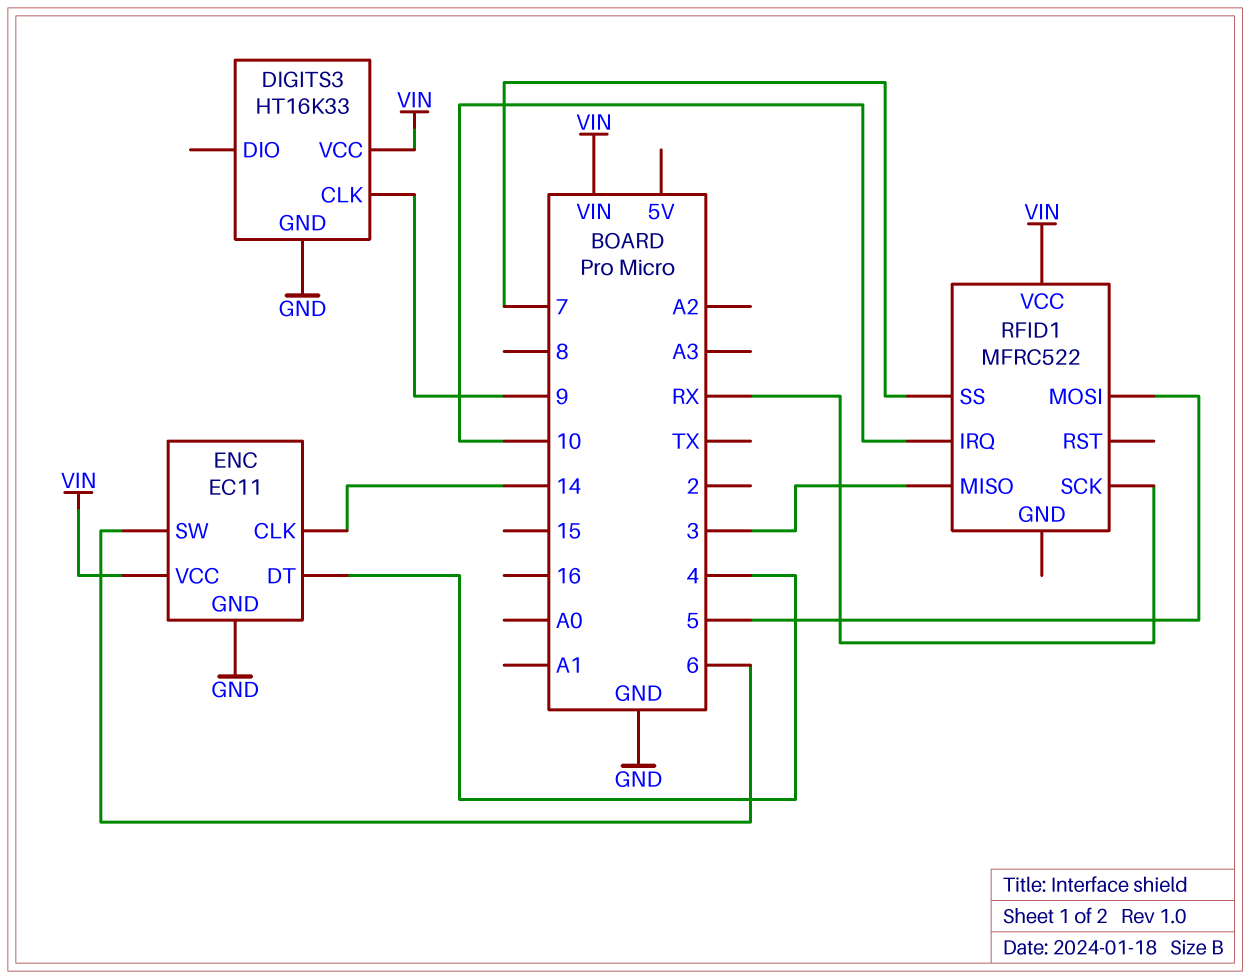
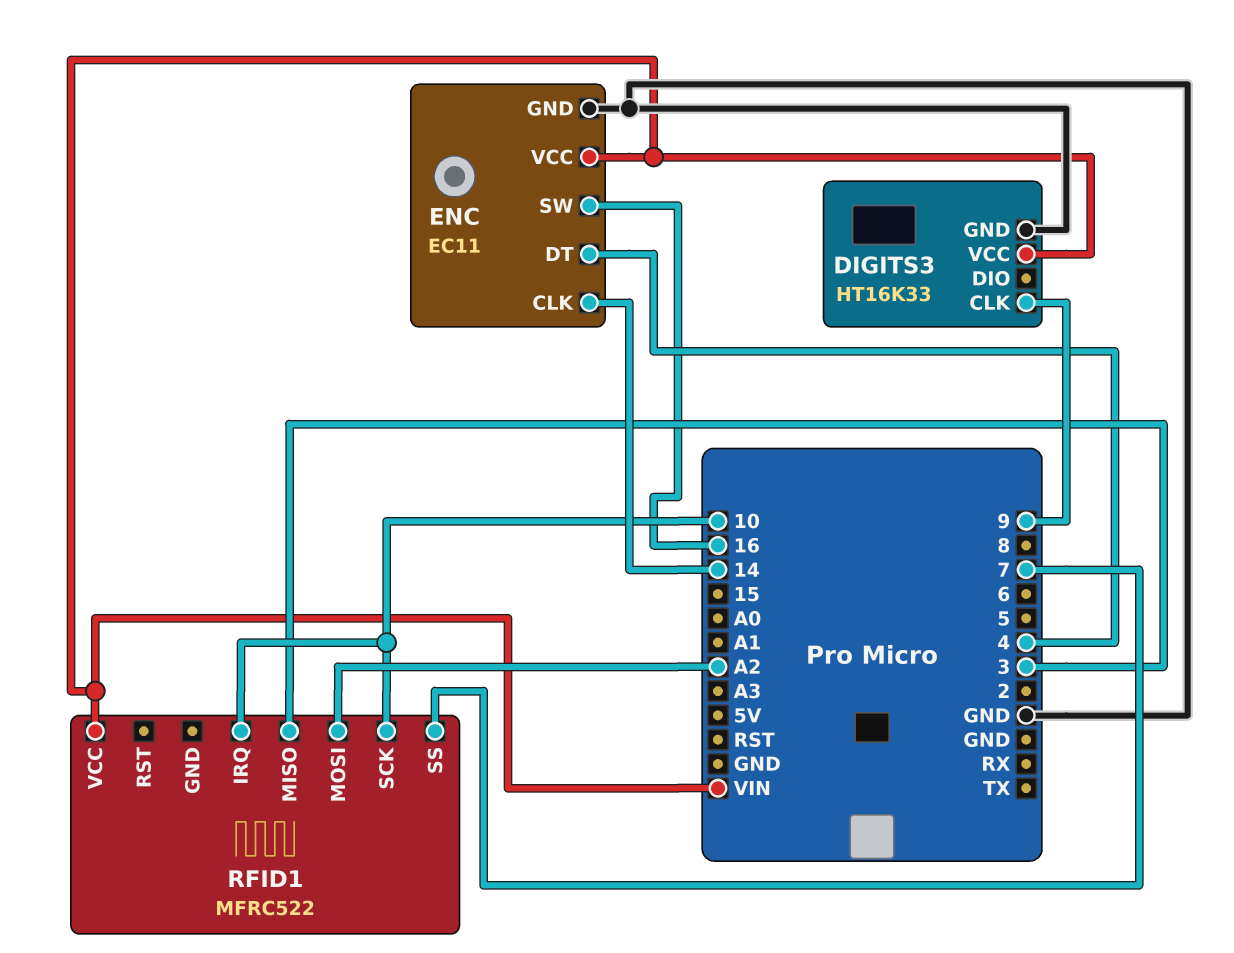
ENC pin SW: 6 -> 16
RFID1 pin MOSI: 5 -> A2
RFID1 pin SCK: RX -> 10

